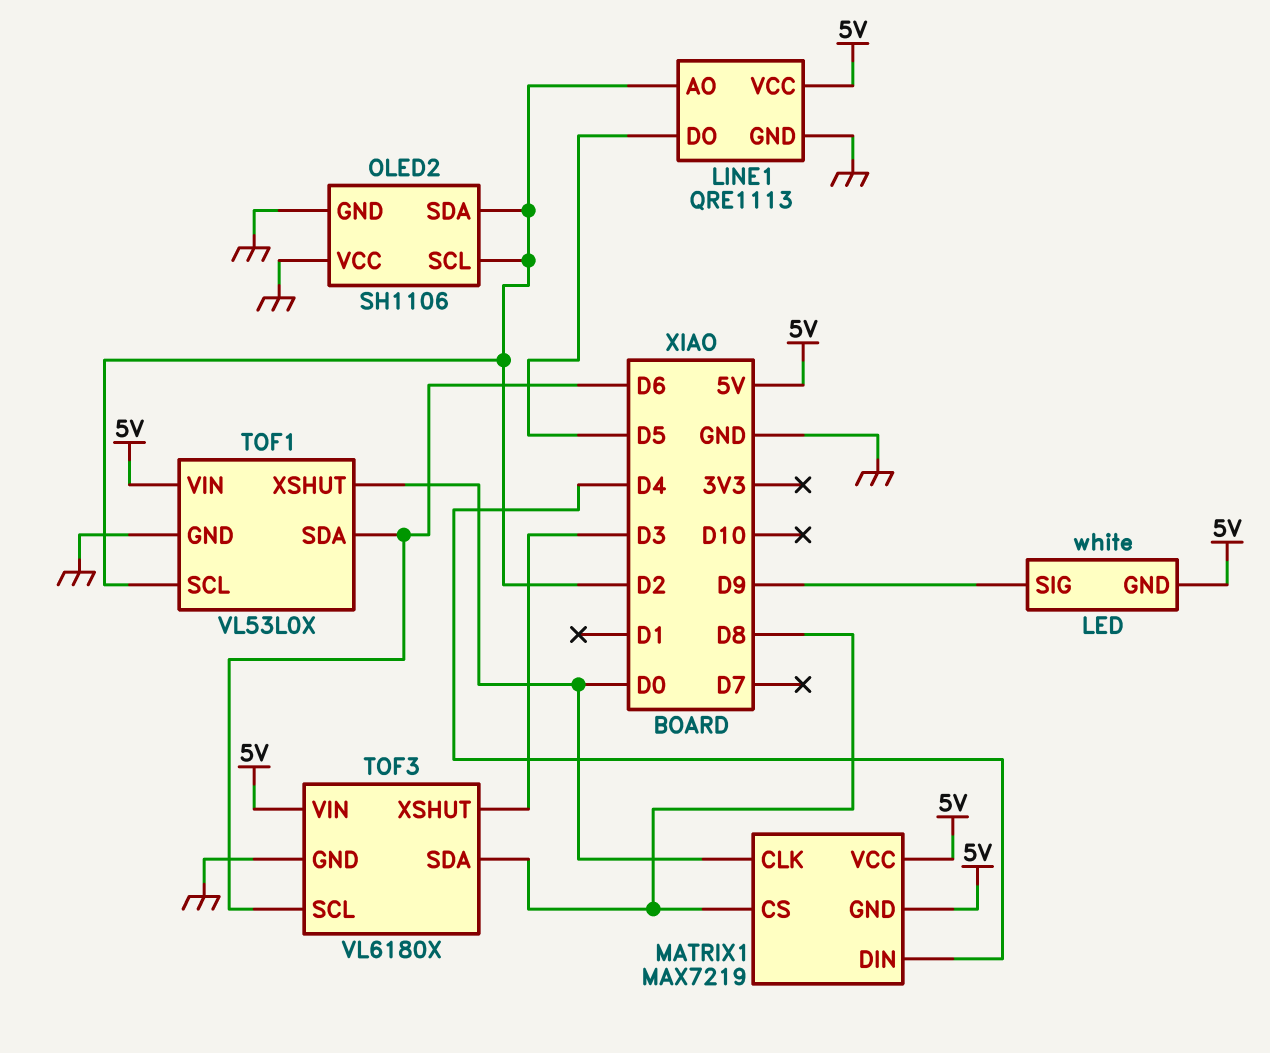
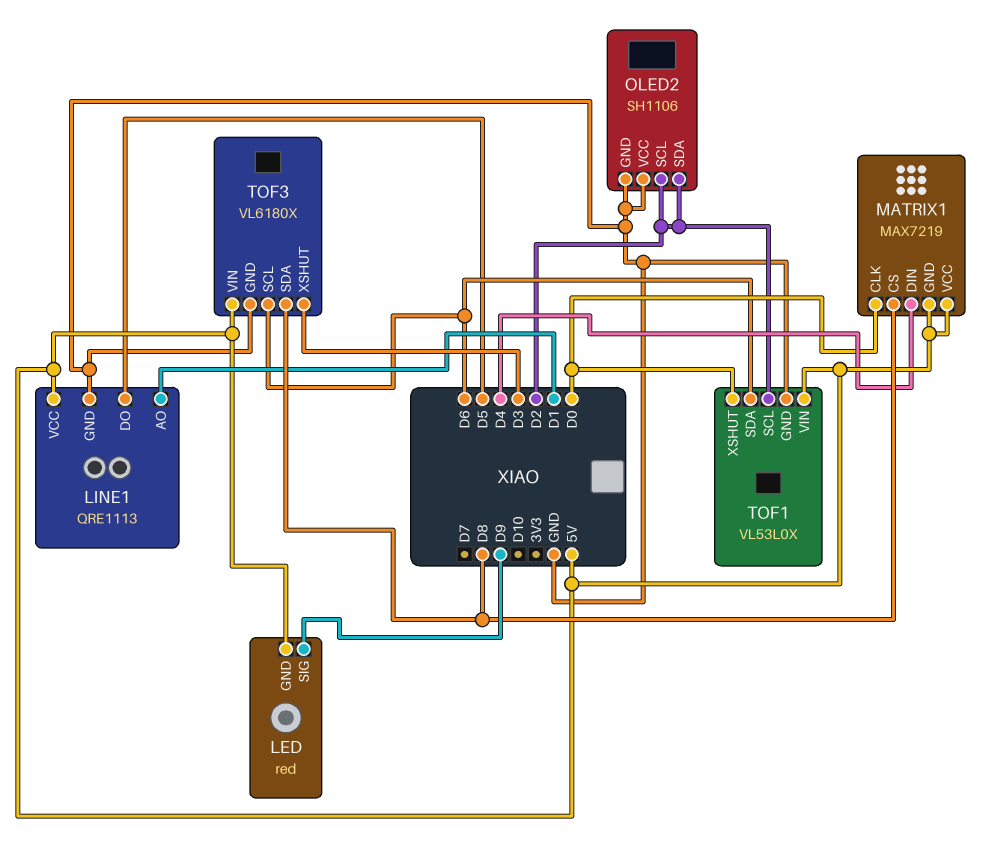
LED: white -> red
LINE1 pin AO: D2 -> D1

